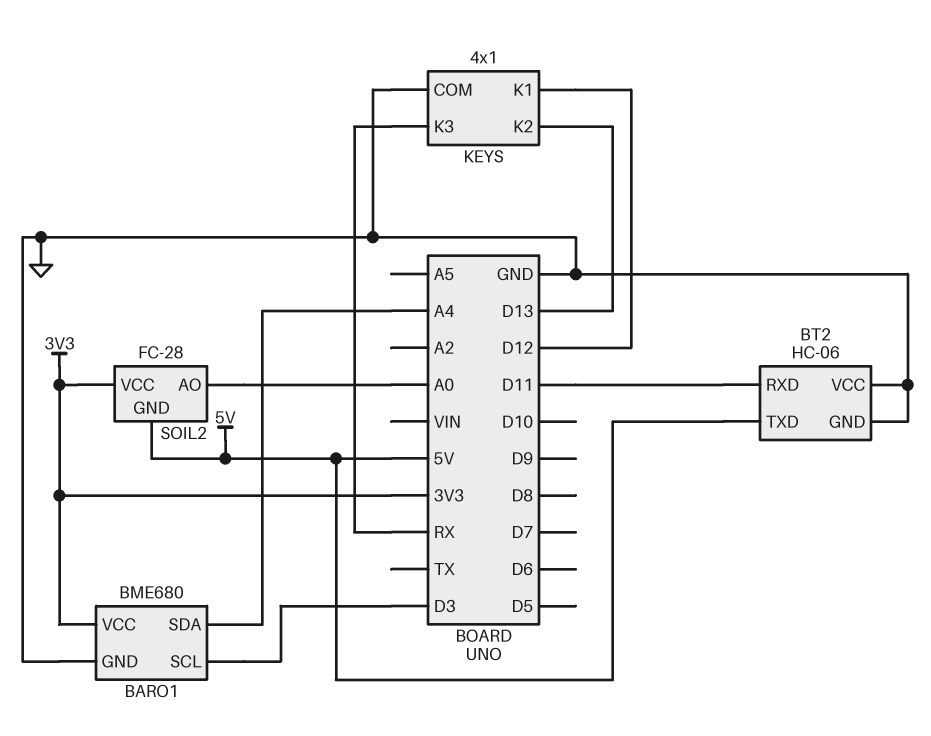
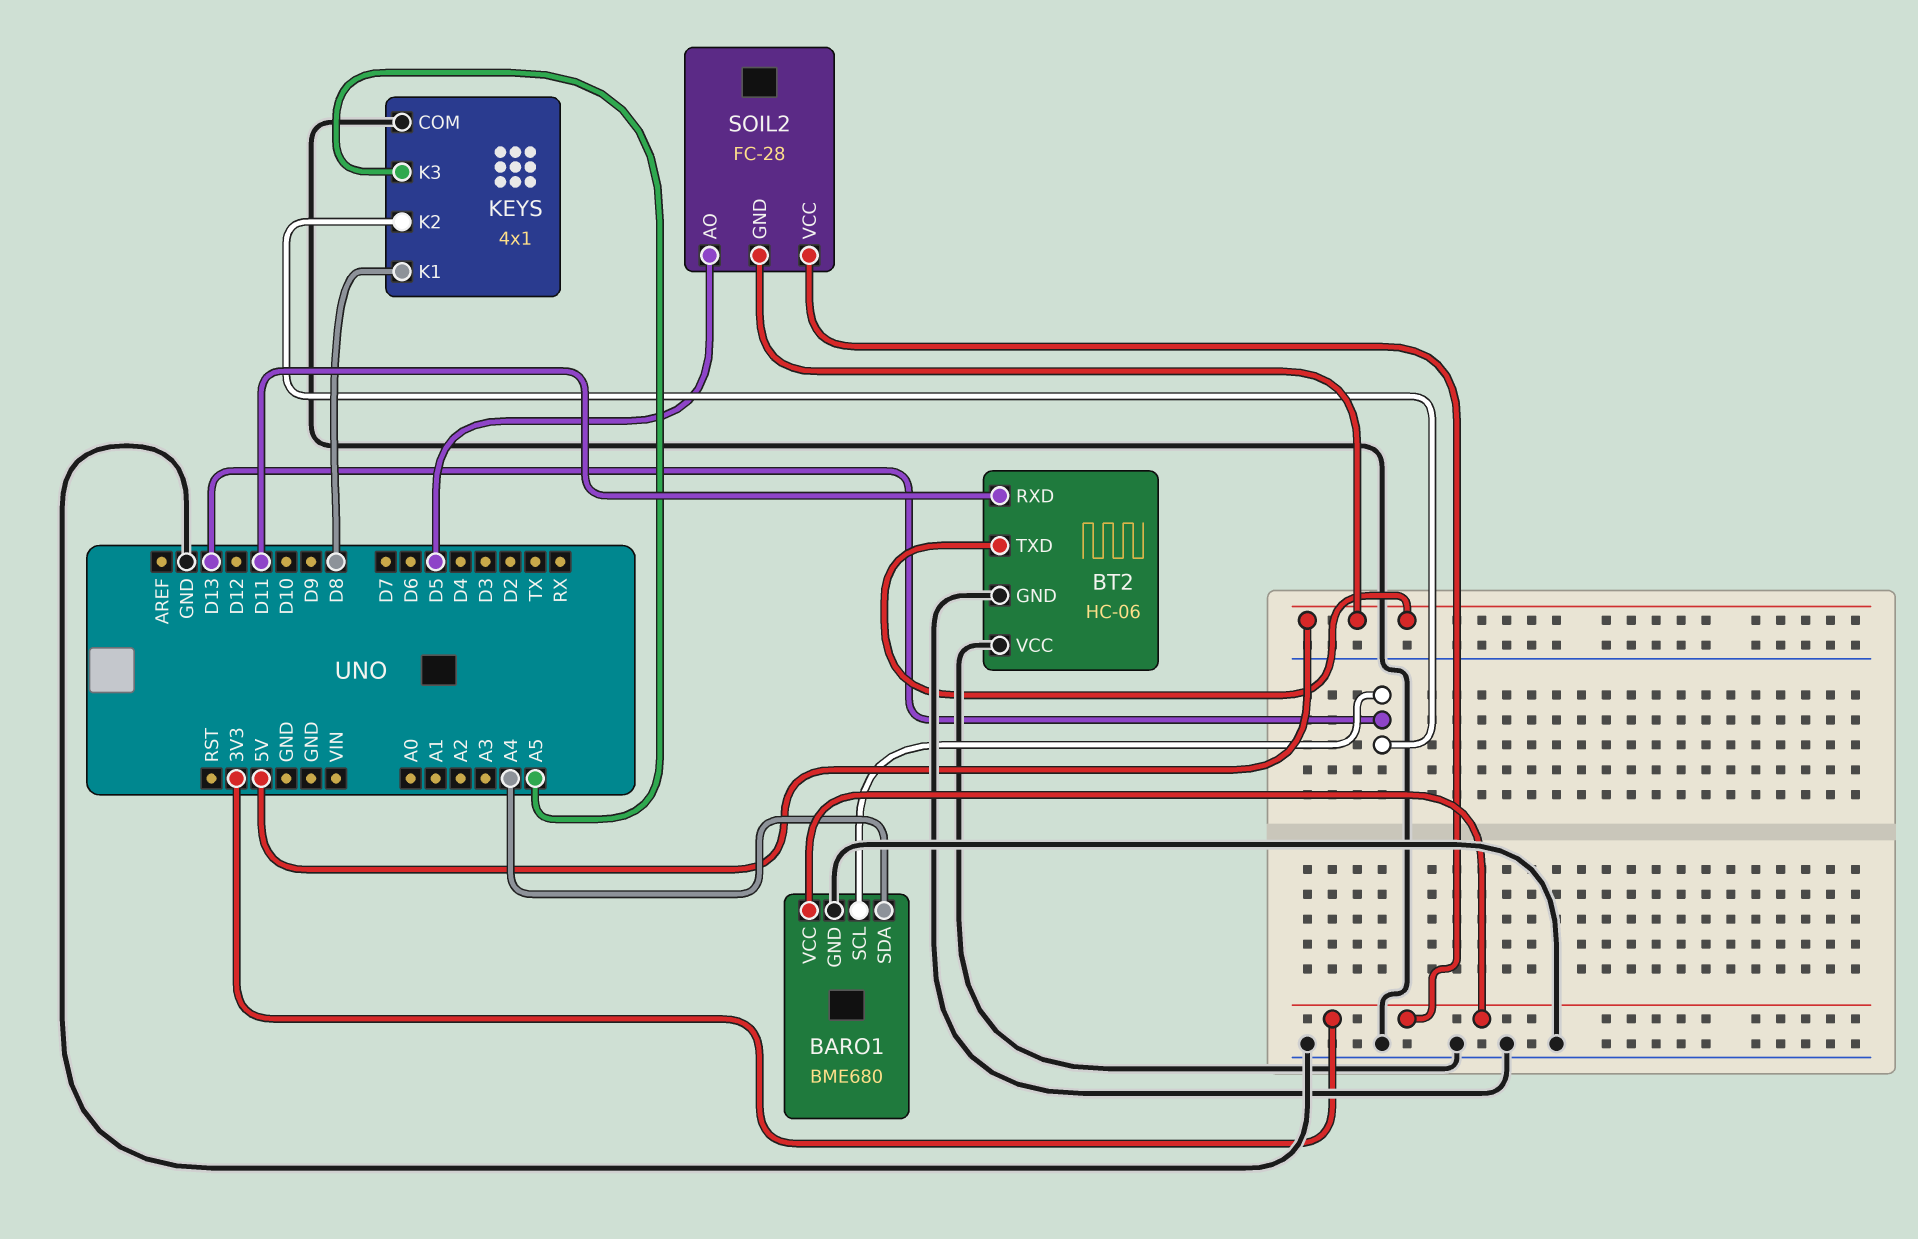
BARO1 pin SCL: D3 -> D13
KEYS pin K1: D12 -> D8
KEYS pin K3: RX -> A5
SOIL2 pin AO: A0 -> D5

